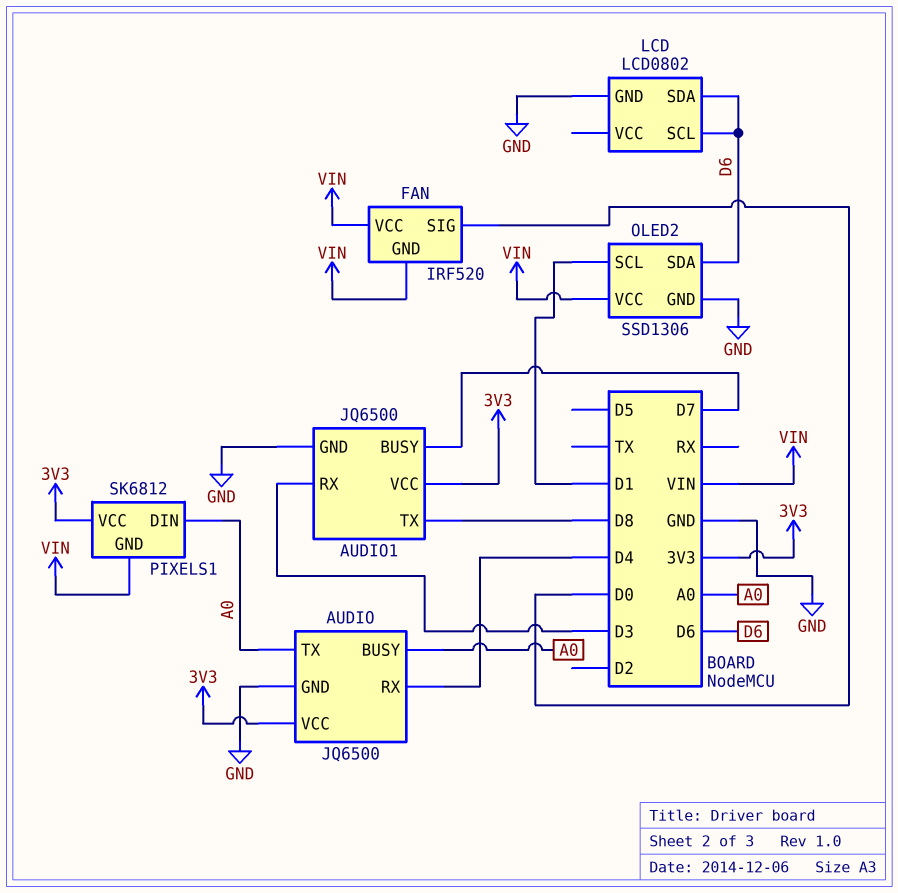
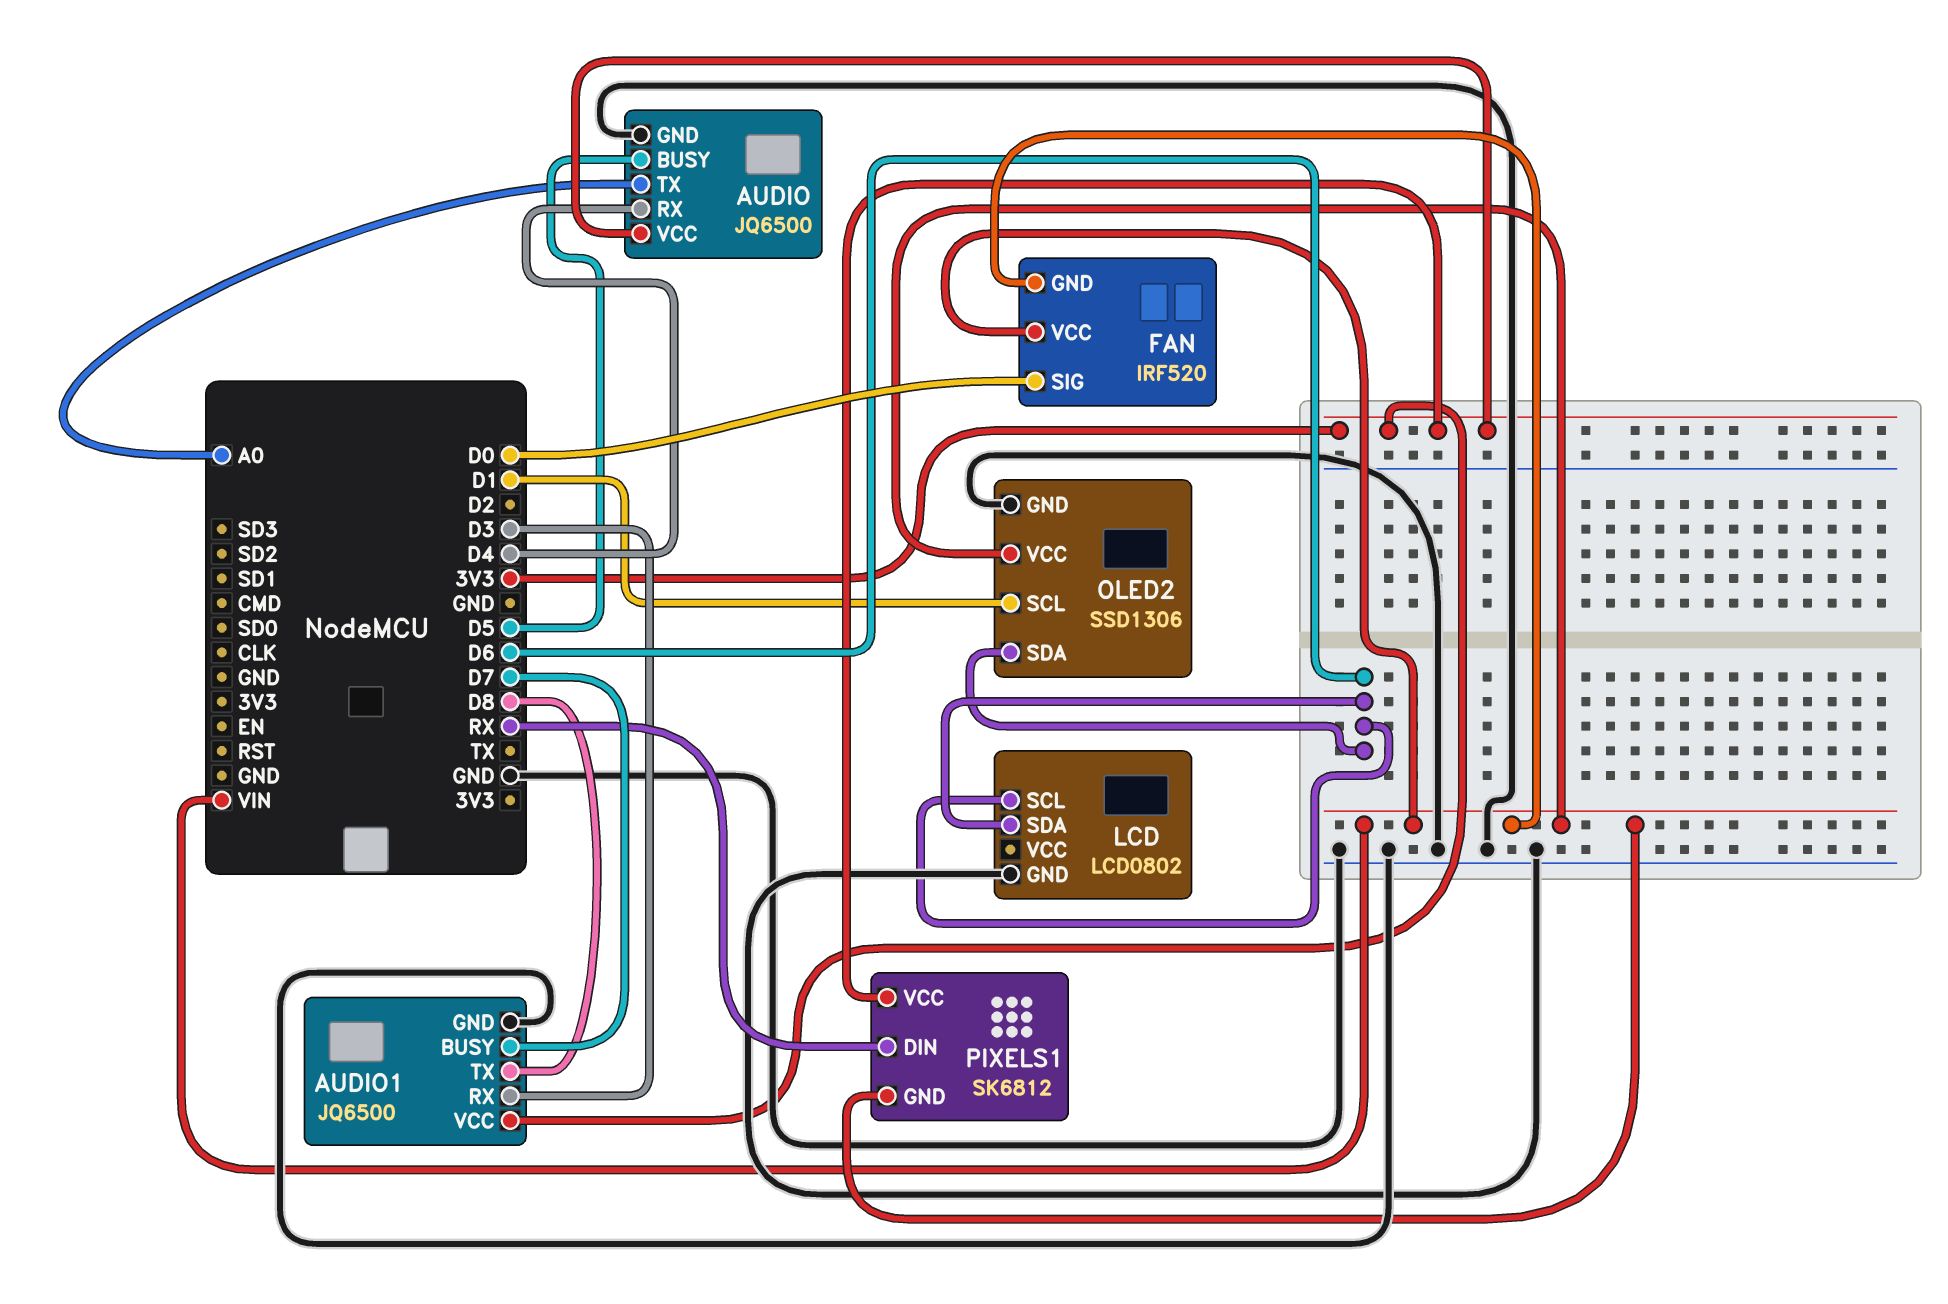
AUDIO pin BUSY: A0 -> D5
PIXELS1 pin DIN: A0 -> RX

